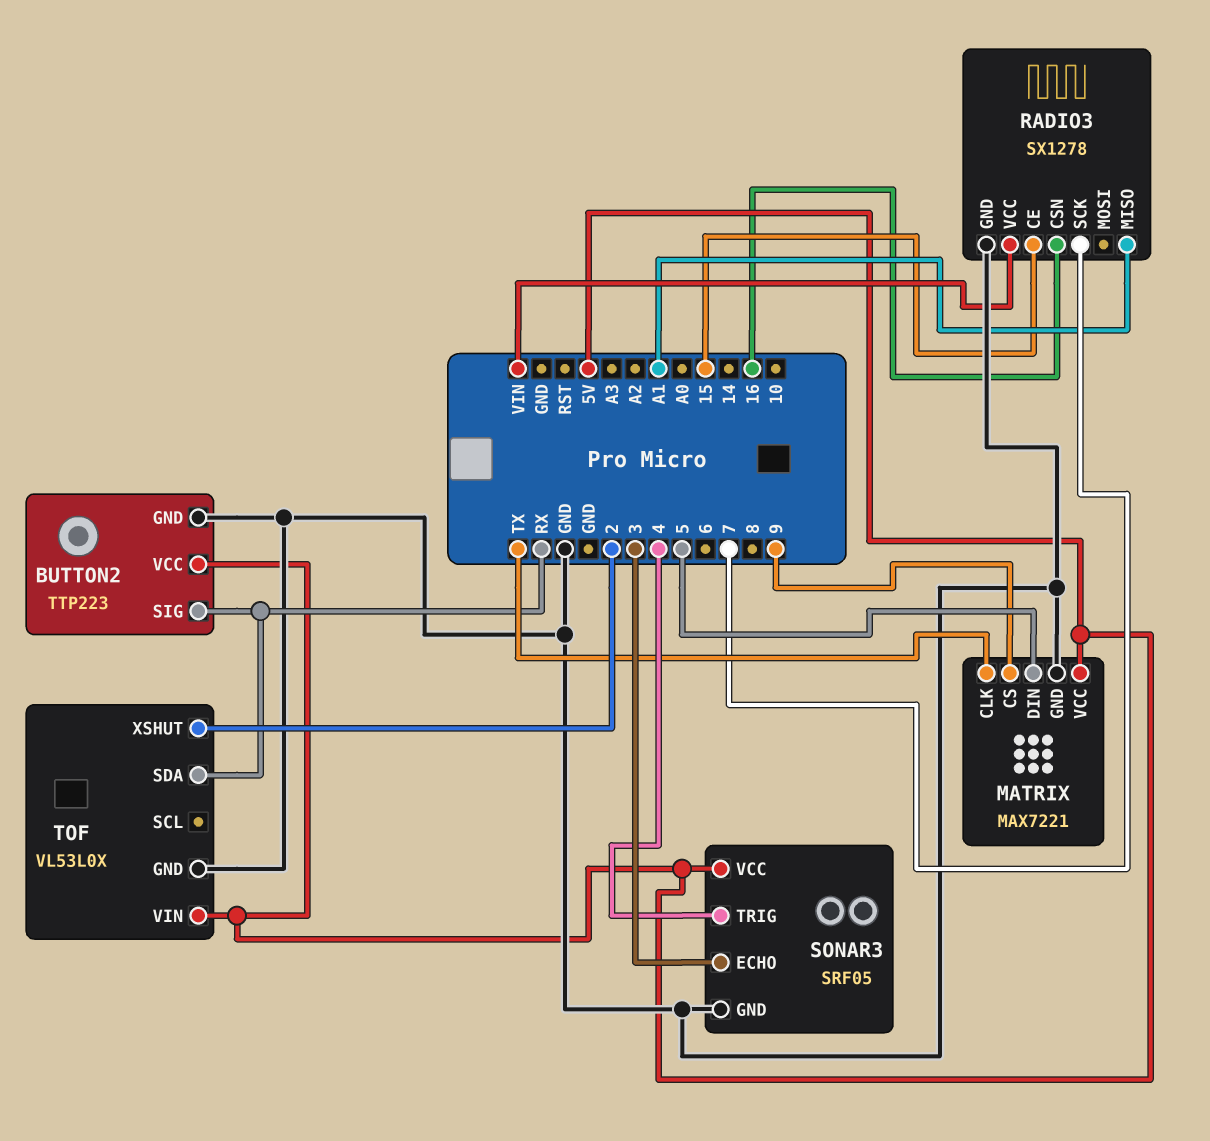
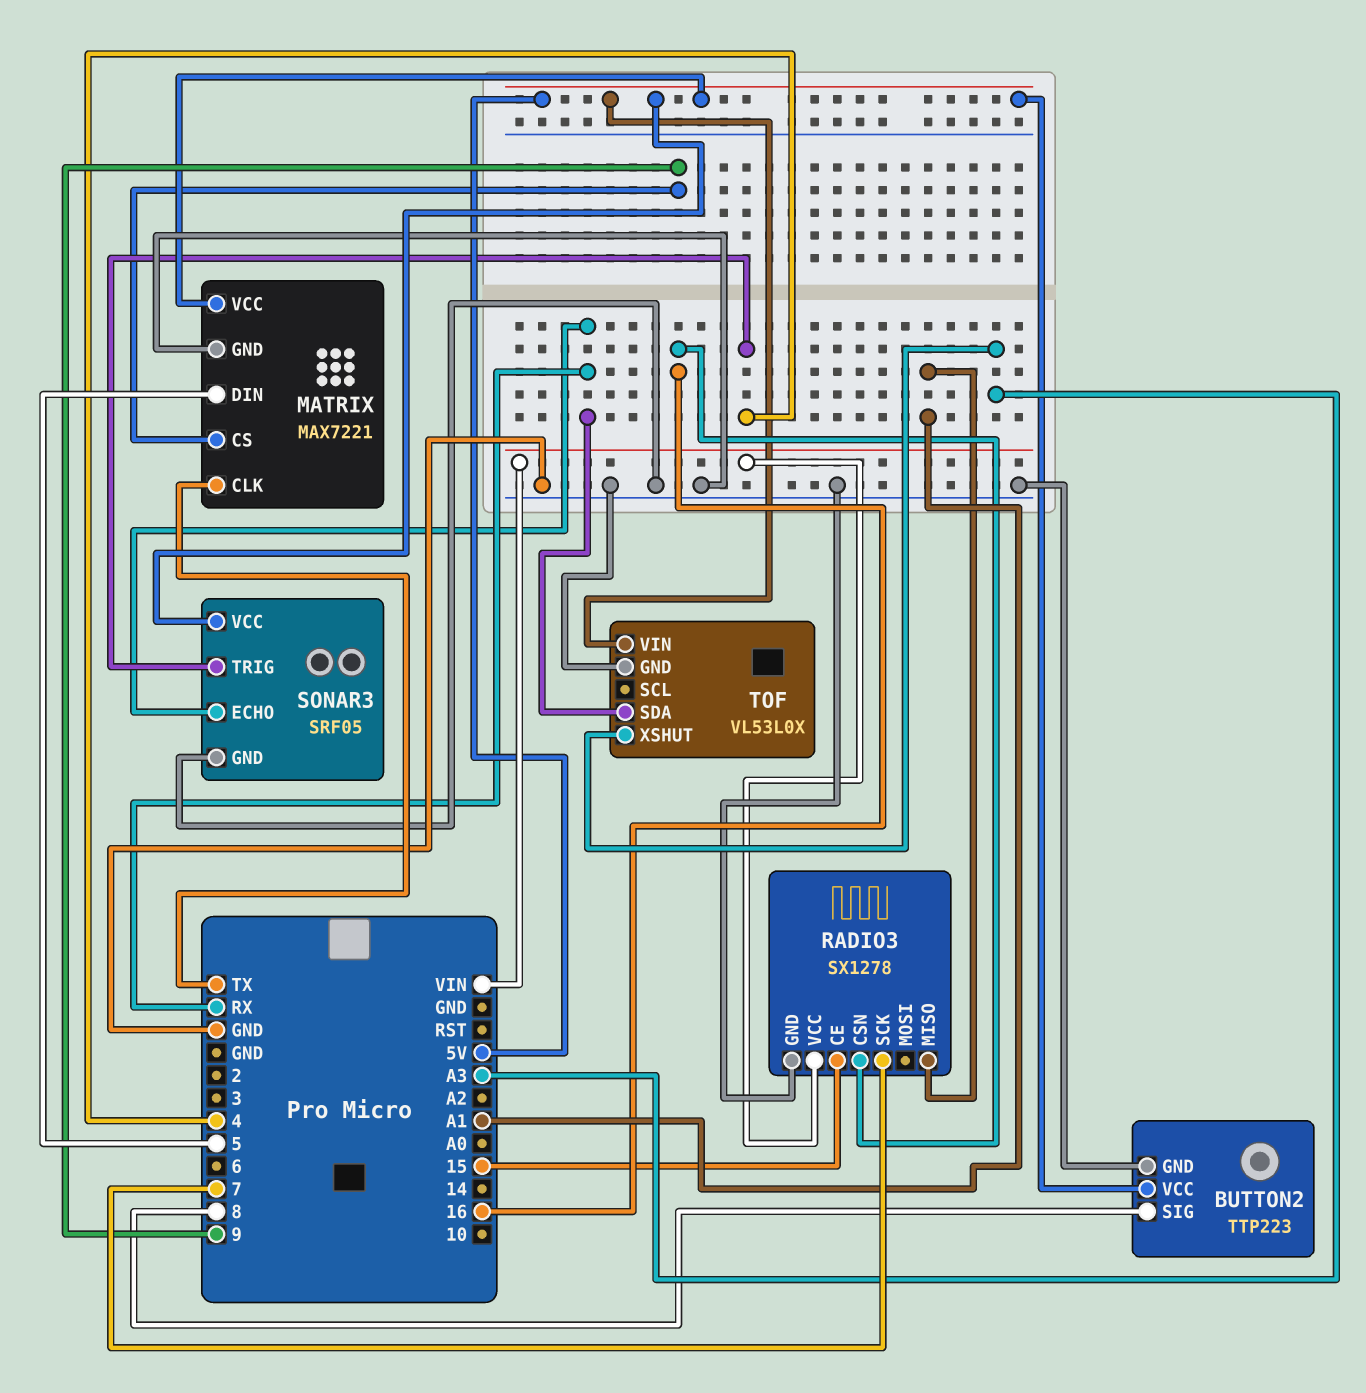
BUTTON2 pin SIG: RX -> 8
SONAR3 pin ECHO: 3 -> RX
TOF pin XSHUT: 2 -> A3

